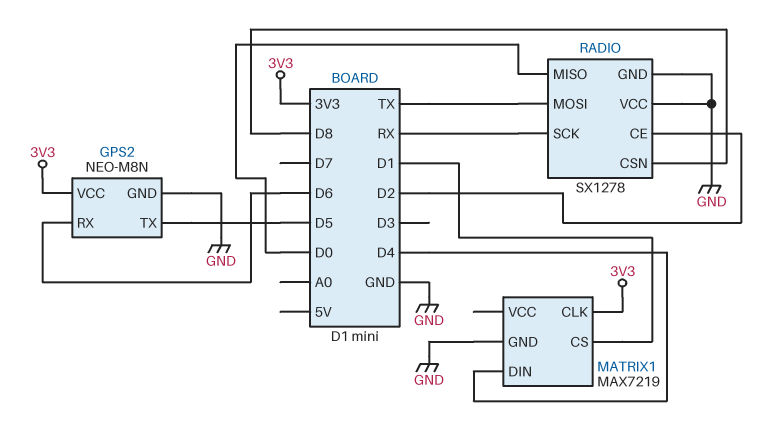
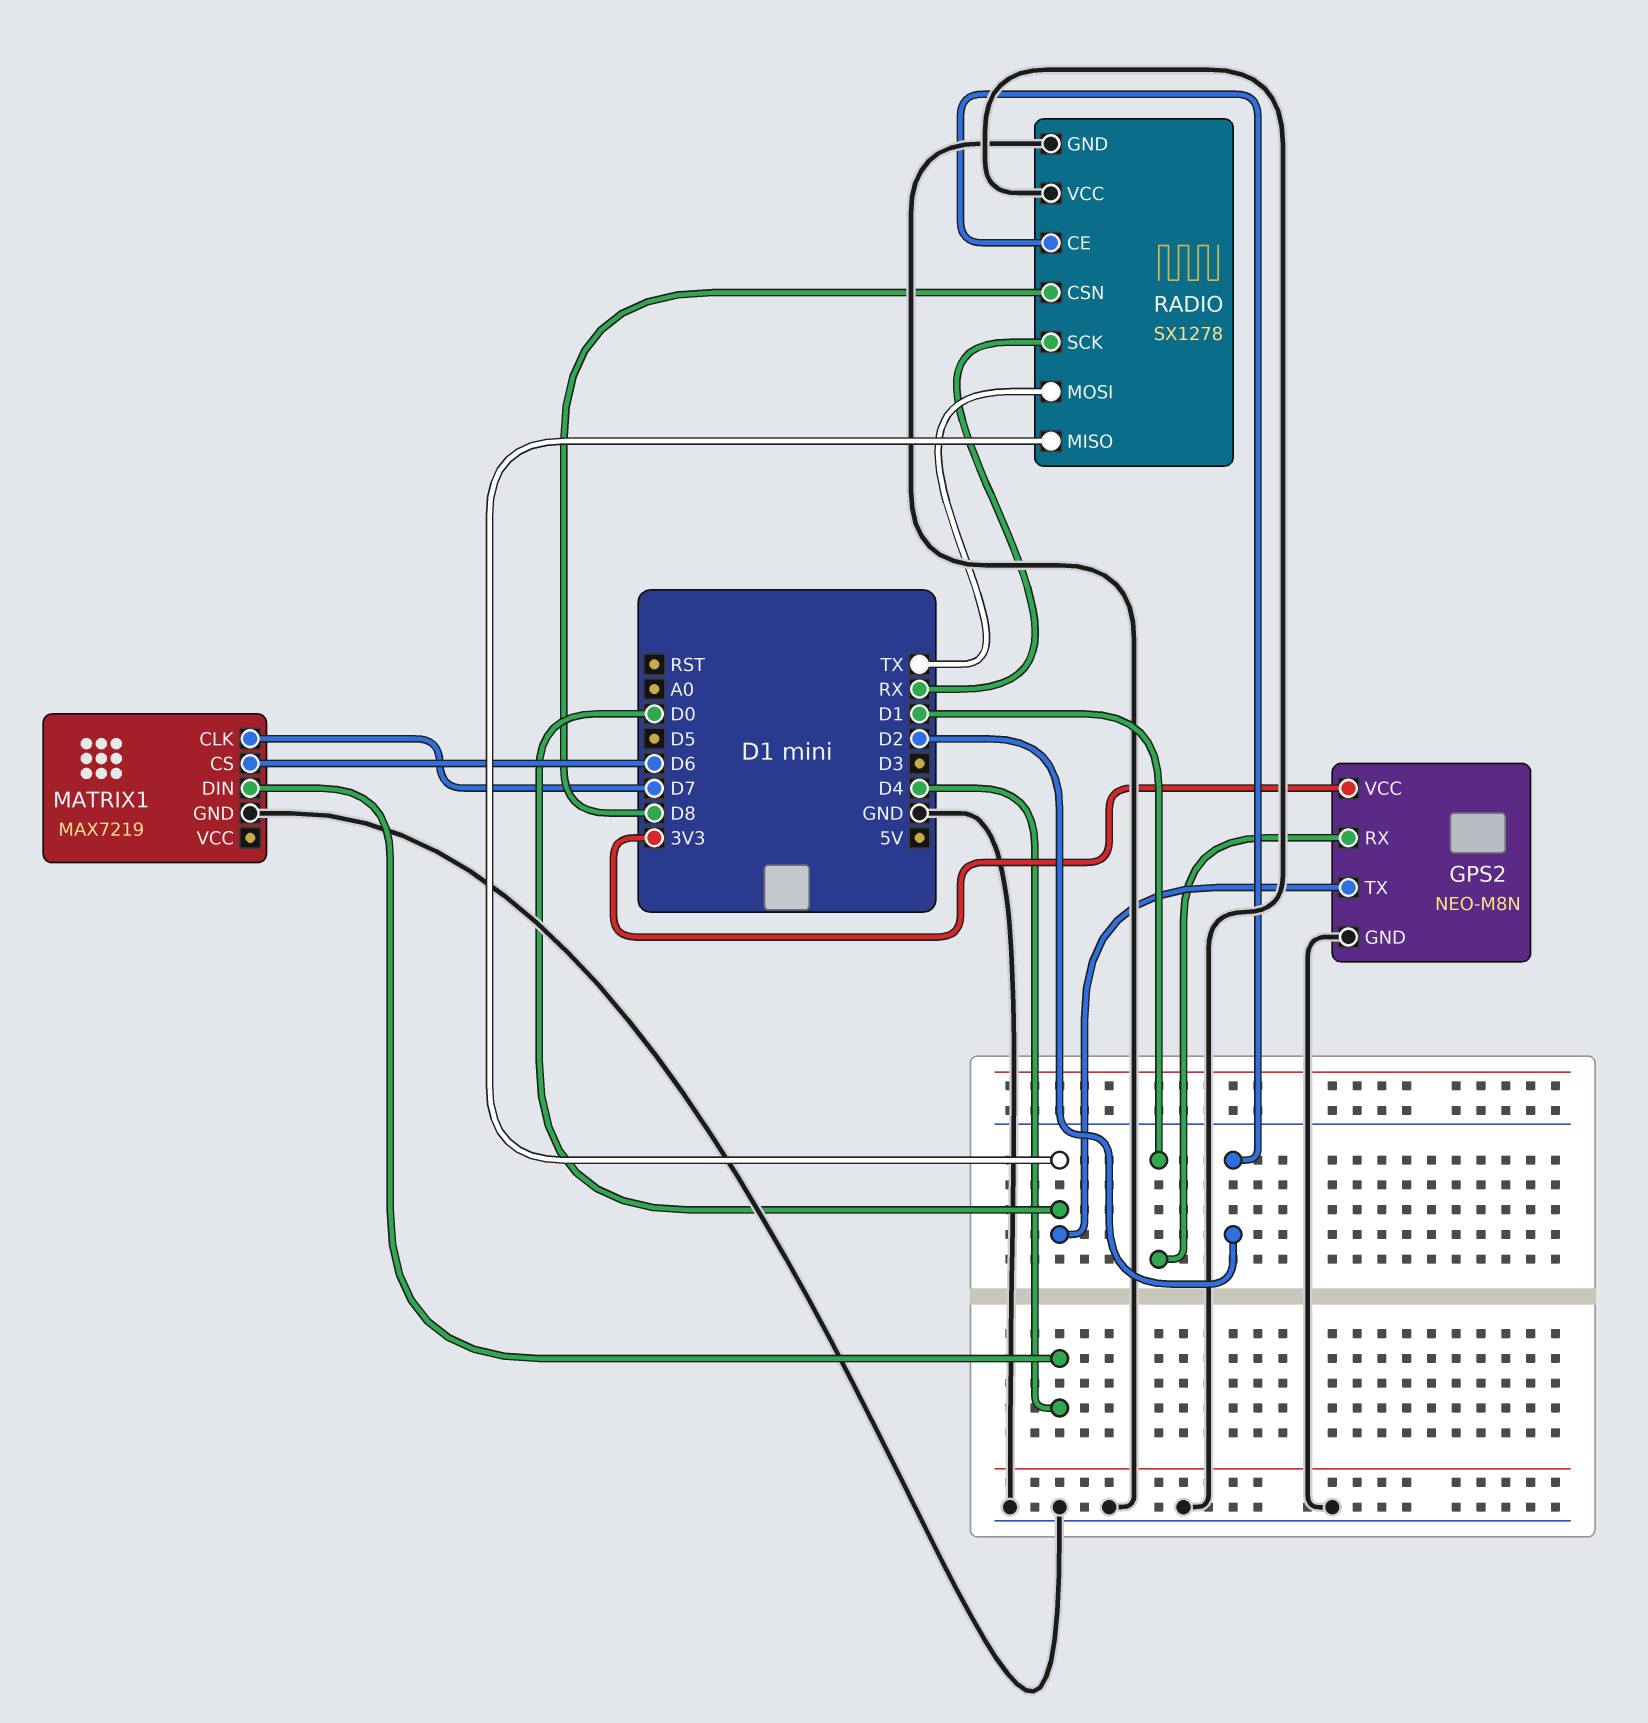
GPS2 pin RX: D6 -> D1
GPS2 pin TX: D5 -> D0
MATRIX1 pin CLK: 3V3 -> D7
MATRIX1 pin CS: D1 -> D6

